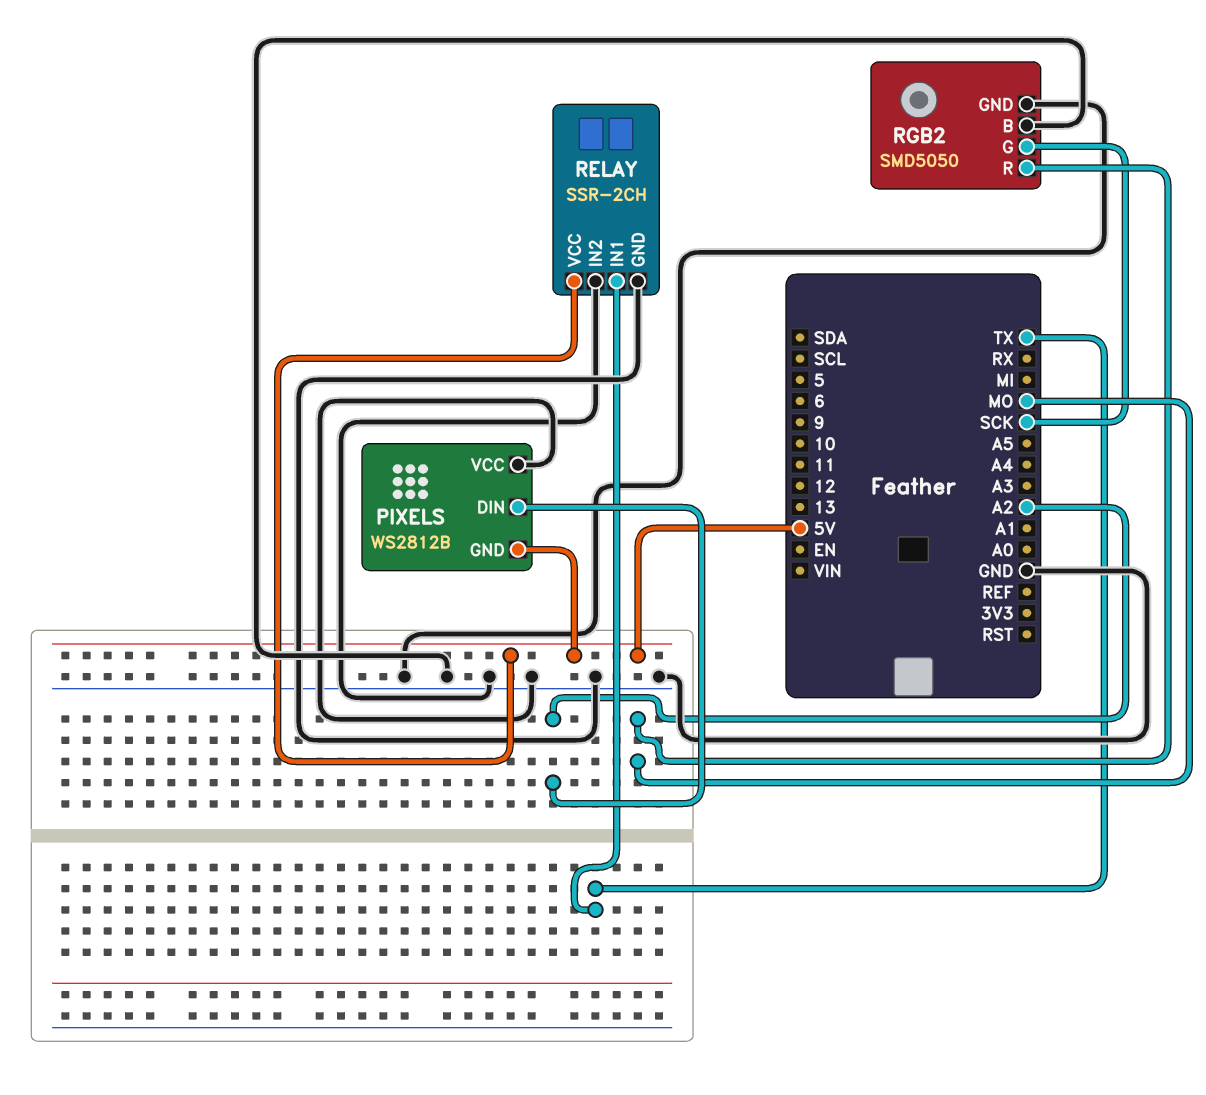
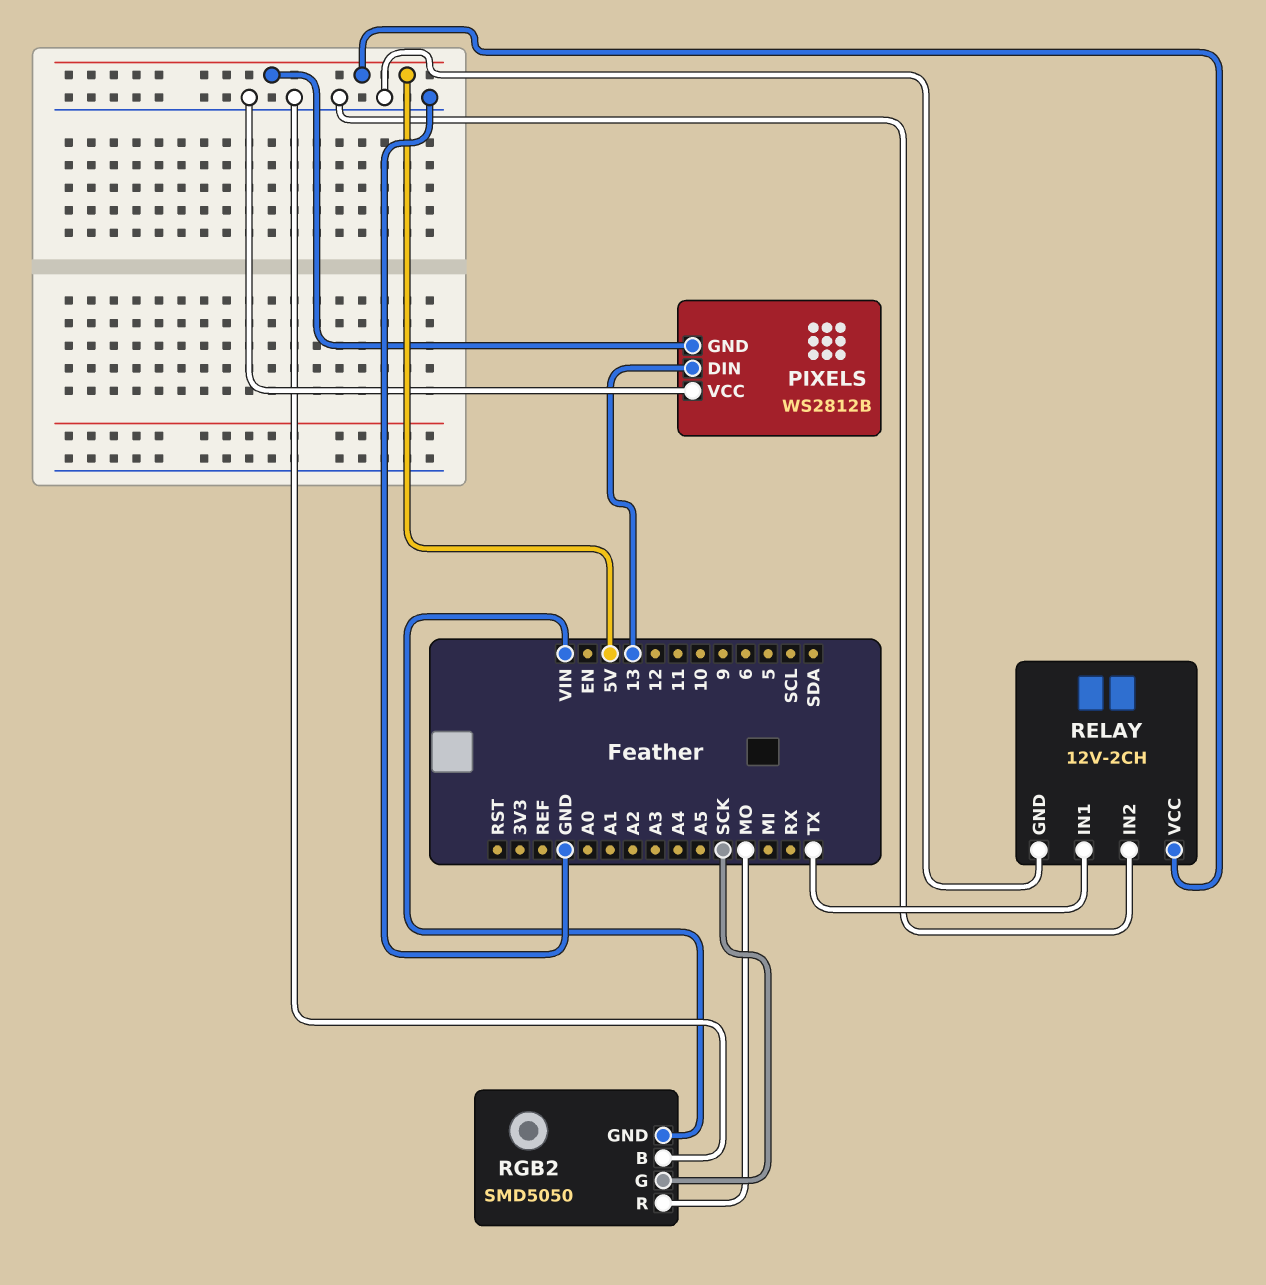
PIXELS pin DIN: A2 -> 13
RELAY: SSR-2CH -> 12V-2CH
RGB2 pin GND: GND -> VIN

